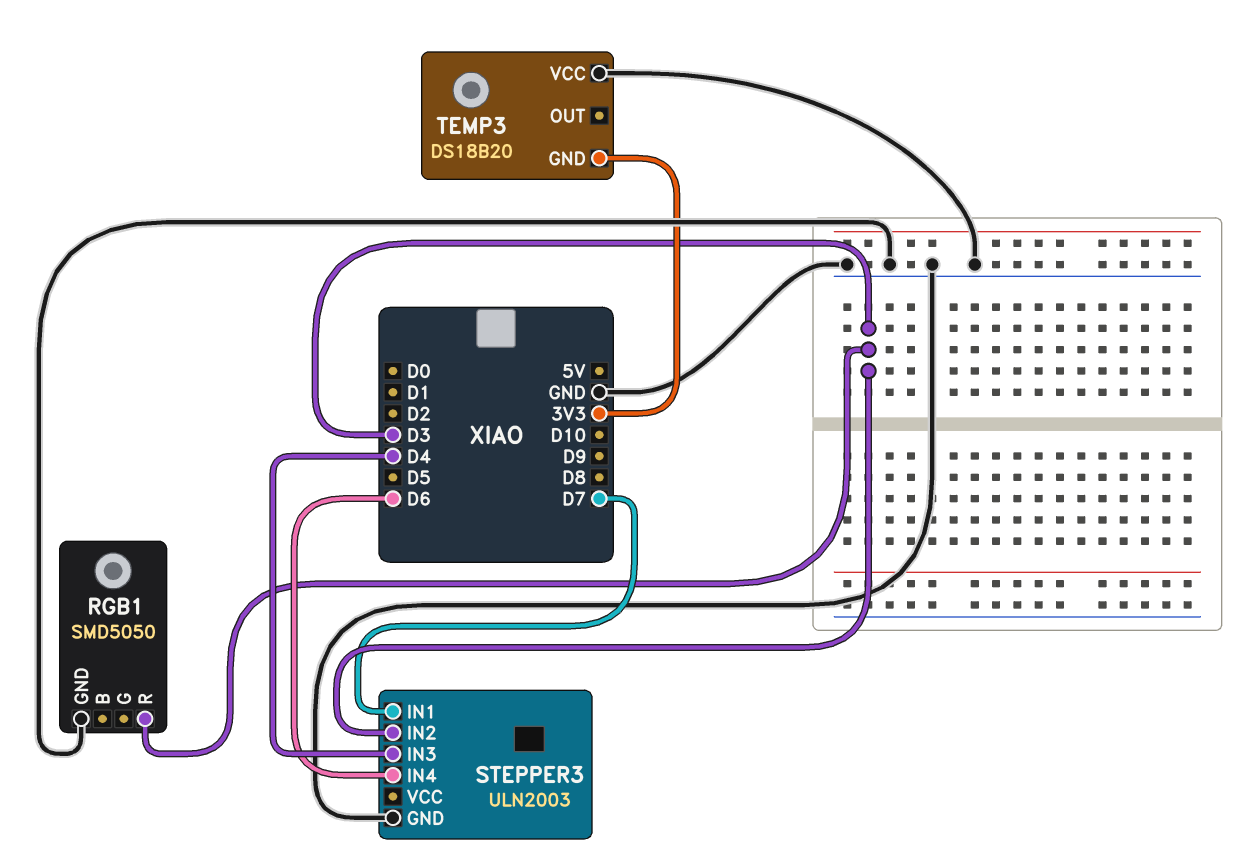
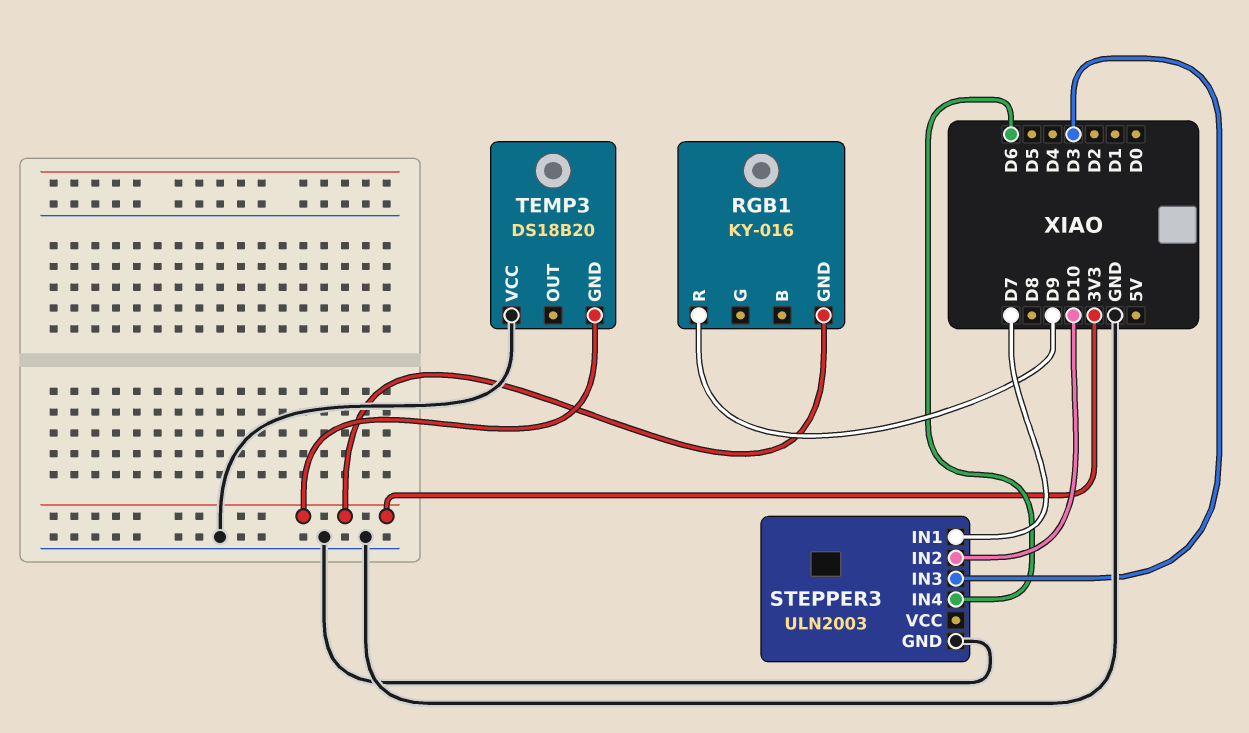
RGB1: SMD5050 -> KY-016
RGB1 pin GND: GND -> 3V3
RGB1 pin R: D3 -> D9
STEPPER3 pin IN2: D3 -> D10
STEPPER3 pin IN3: D4 -> D3

